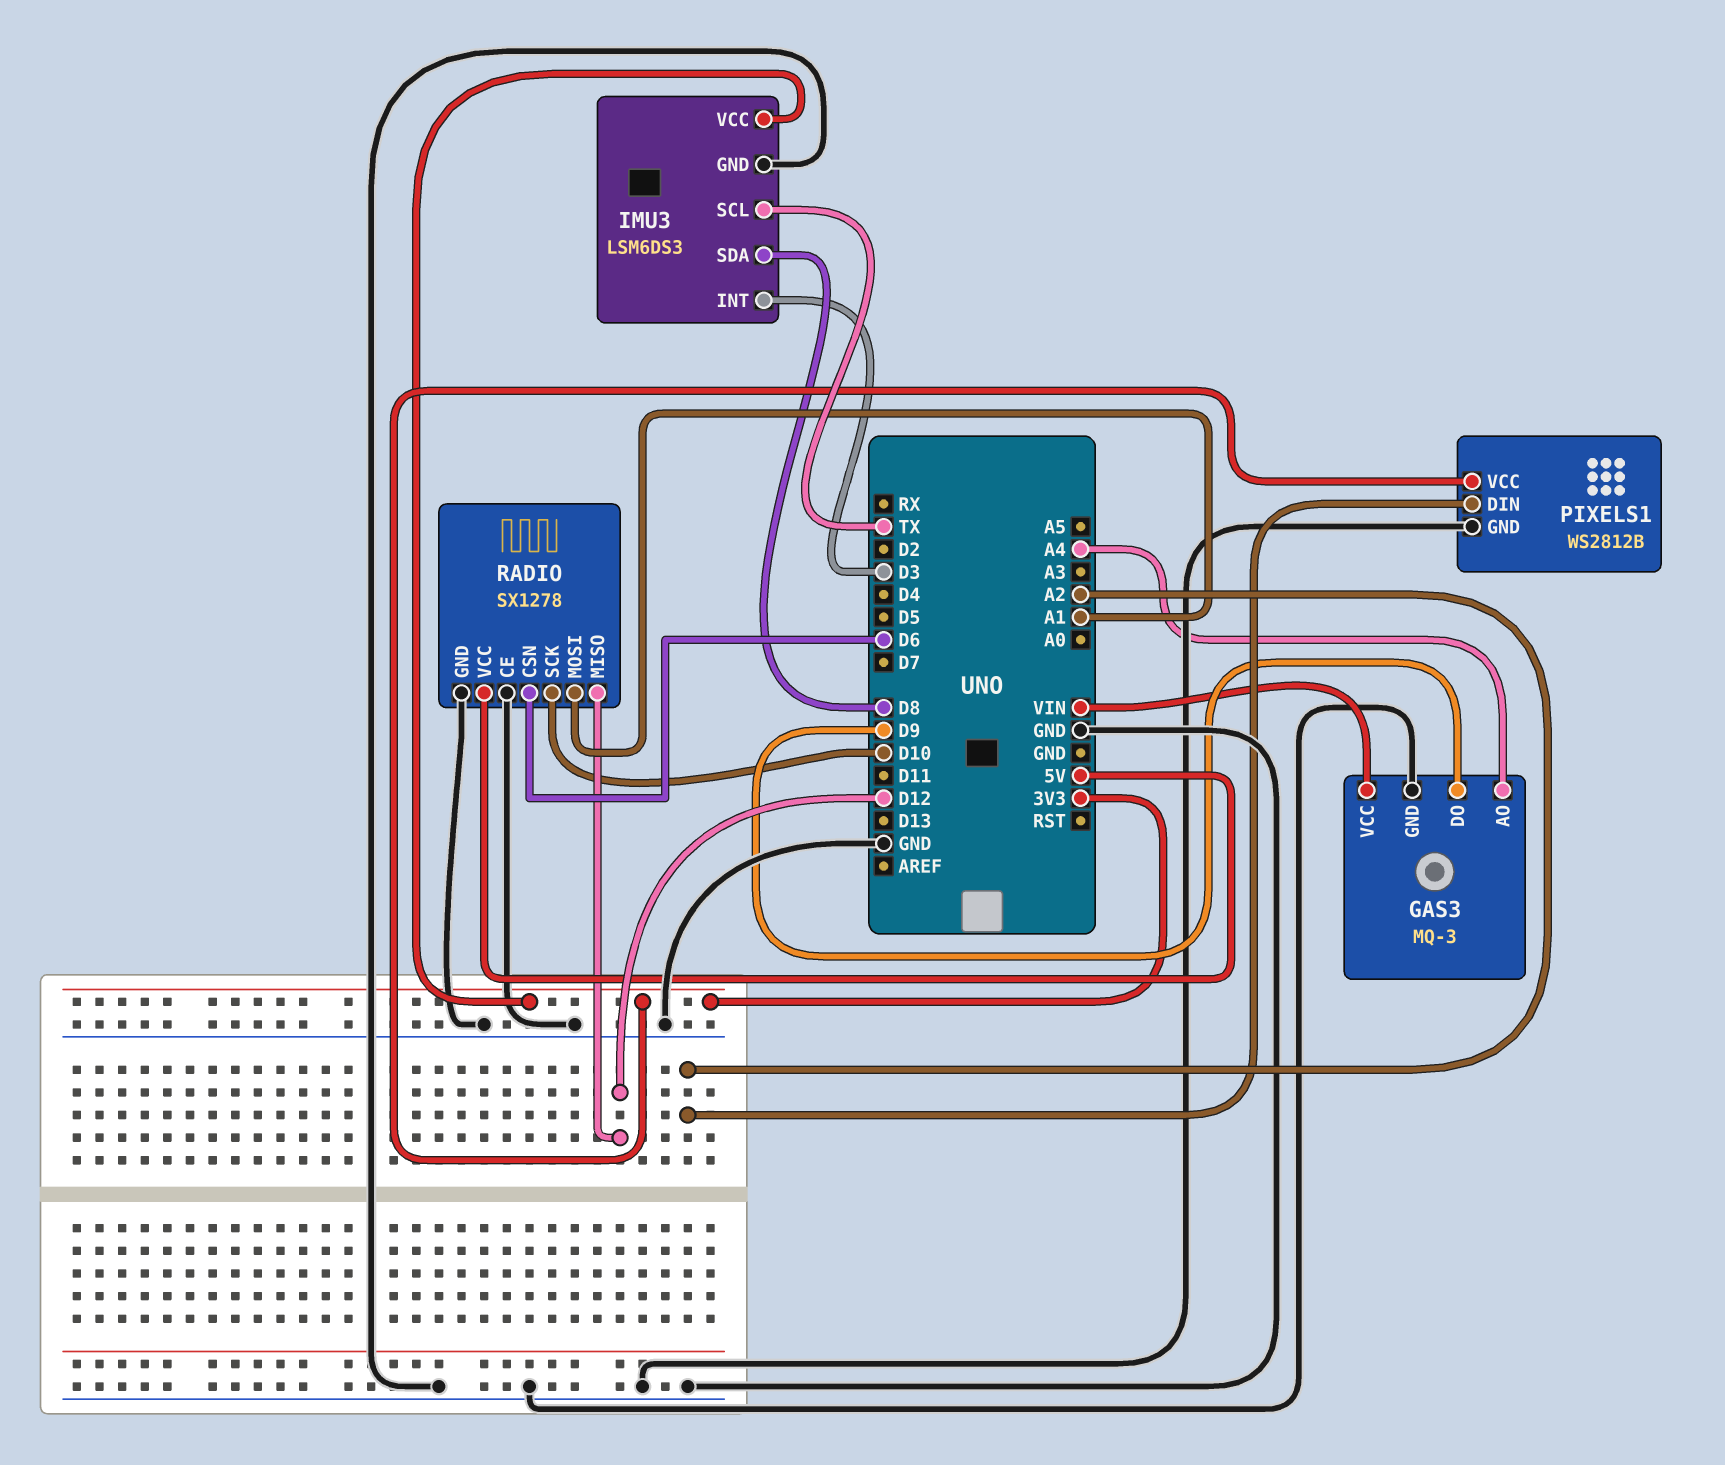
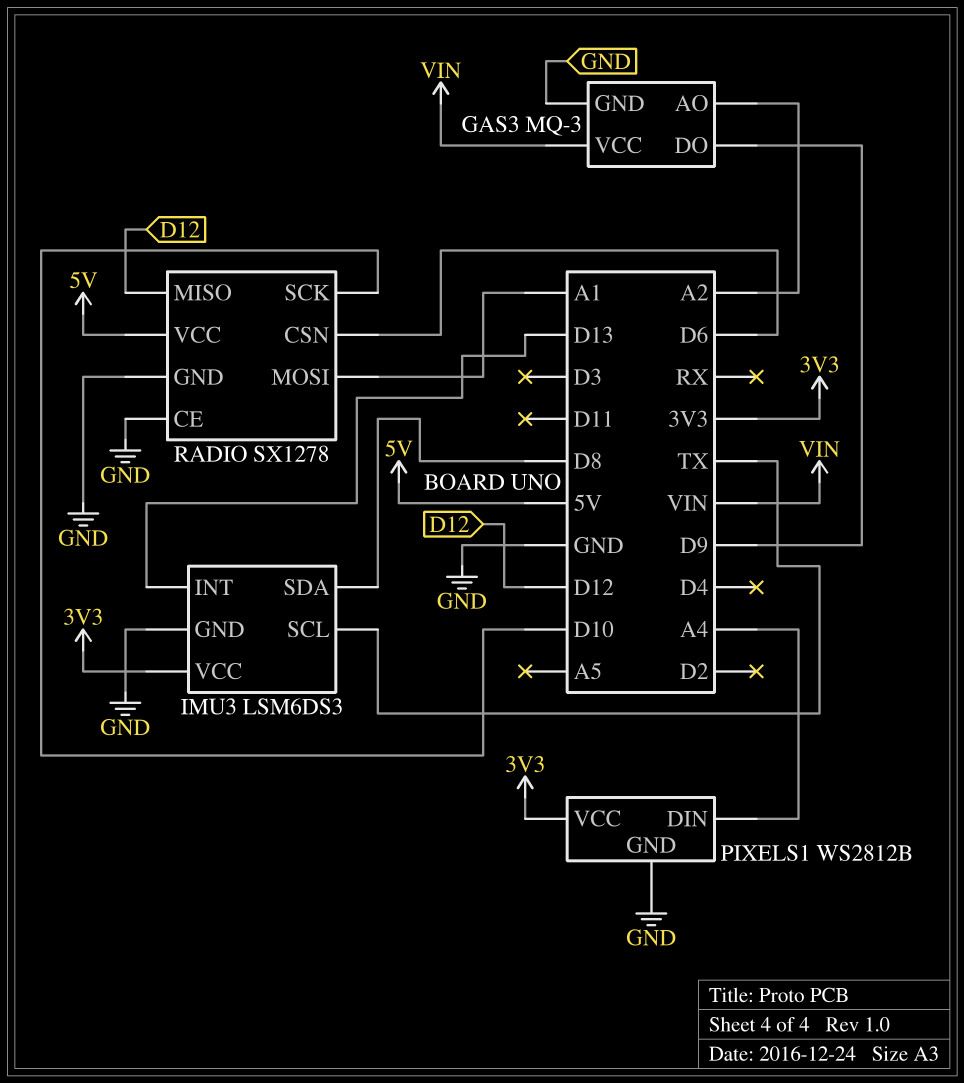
GAS3 pin AO: A4 -> A2
IMU3 pin INT: D3 -> D13
PIXELS1 pin DIN: A2 -> A4

